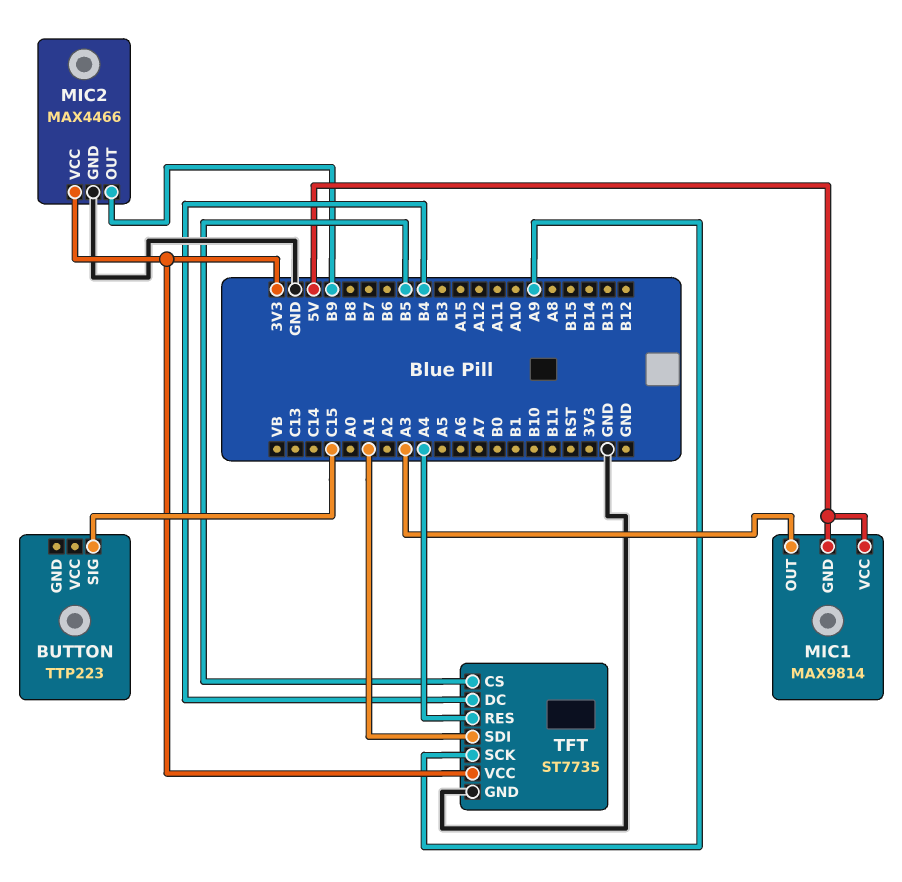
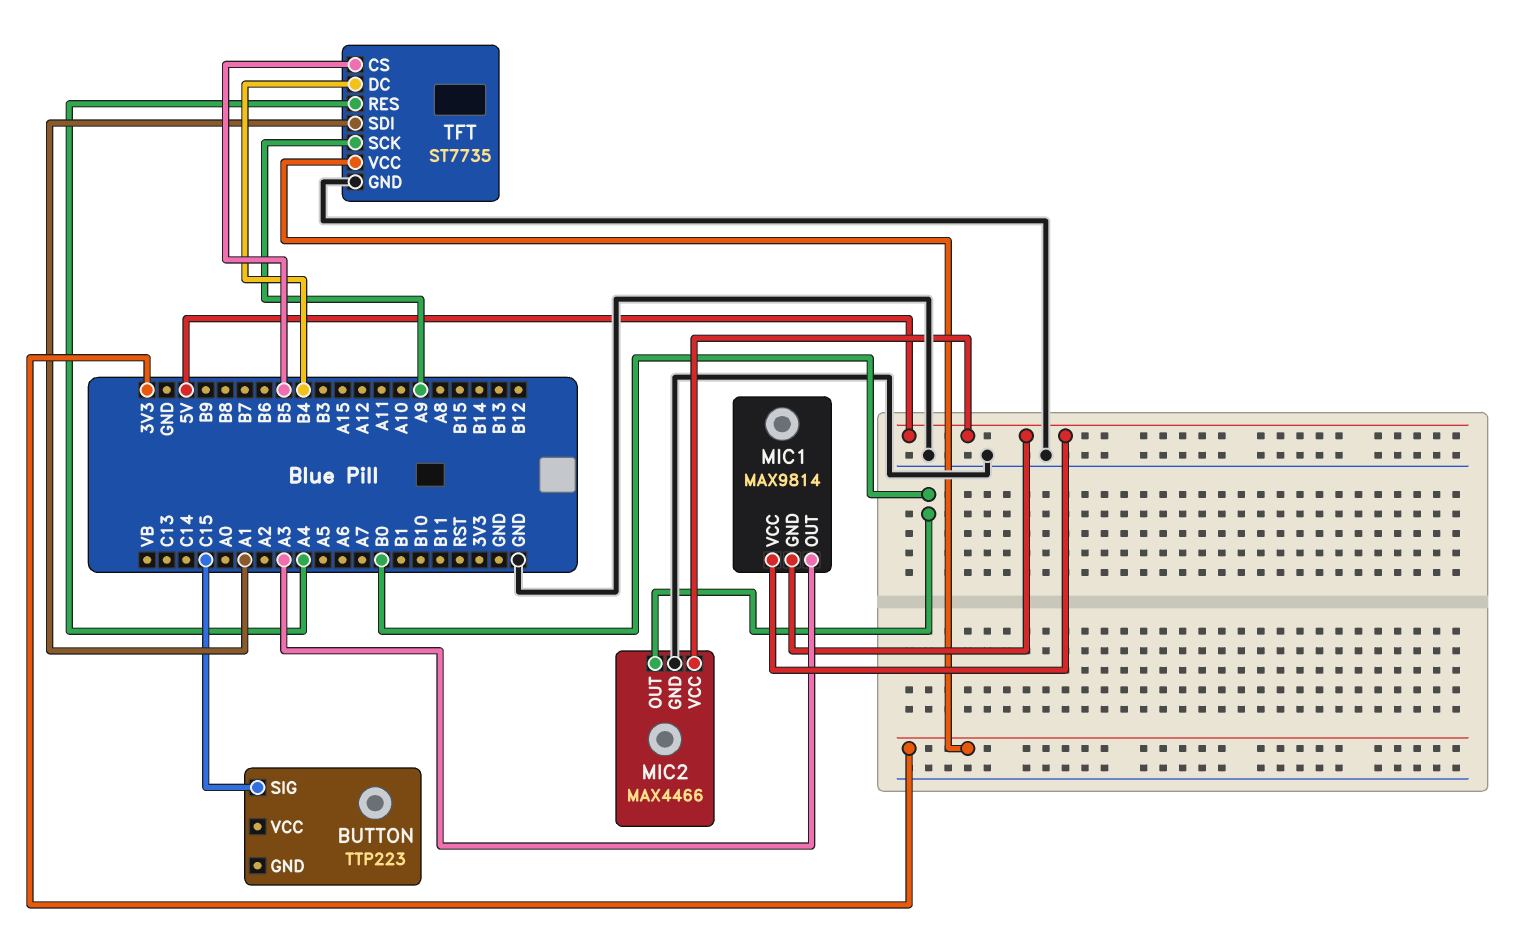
MIC2 pin OUT: B9 -> B0
MIC2 pin VCC: 3V3 -> 5V

